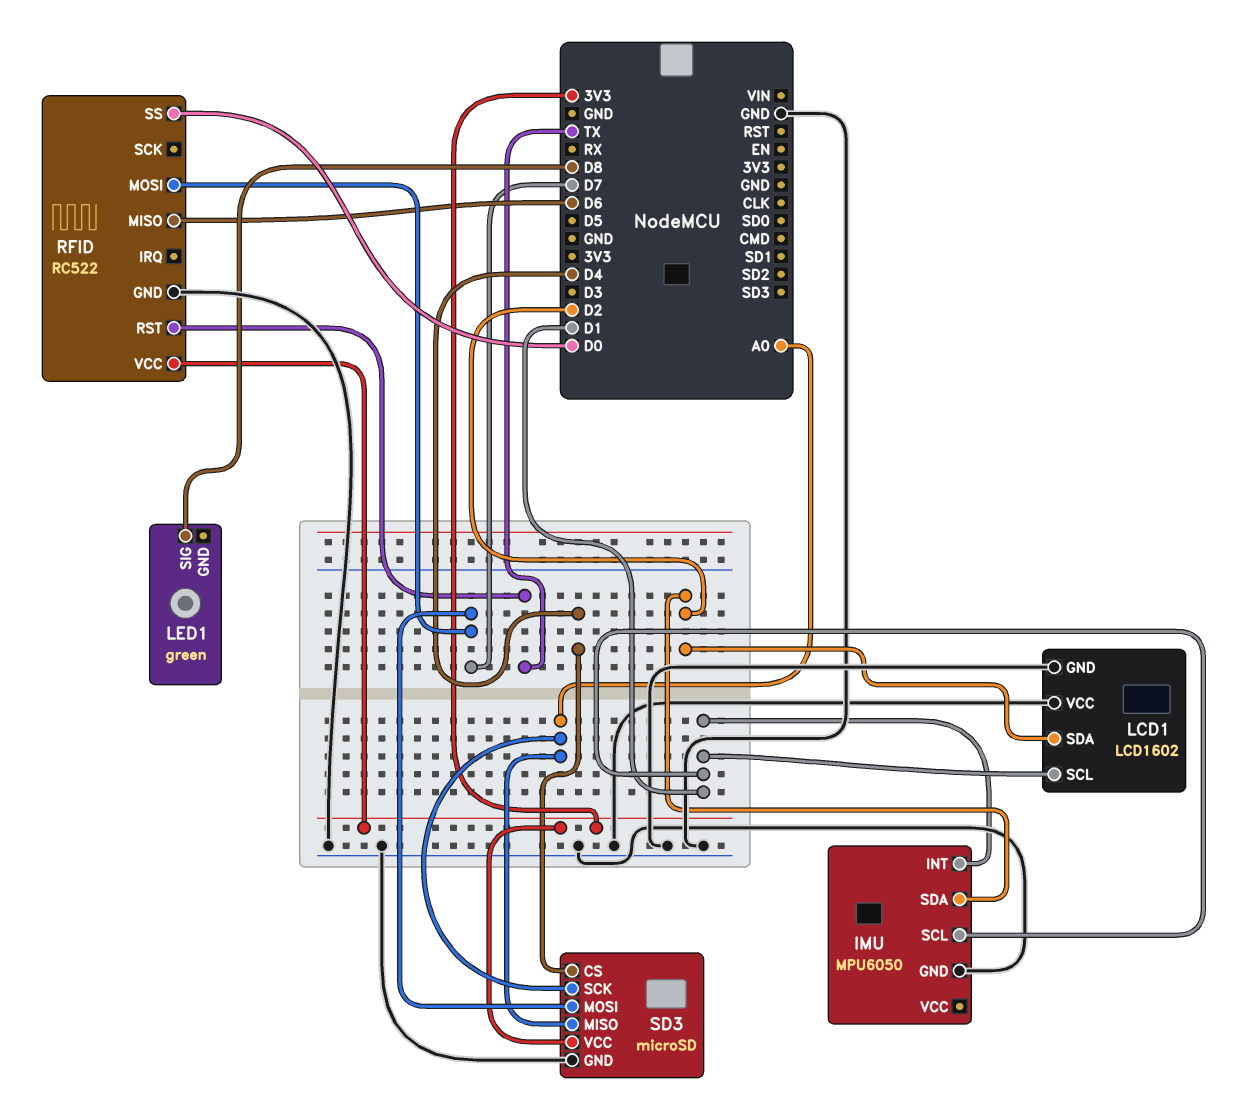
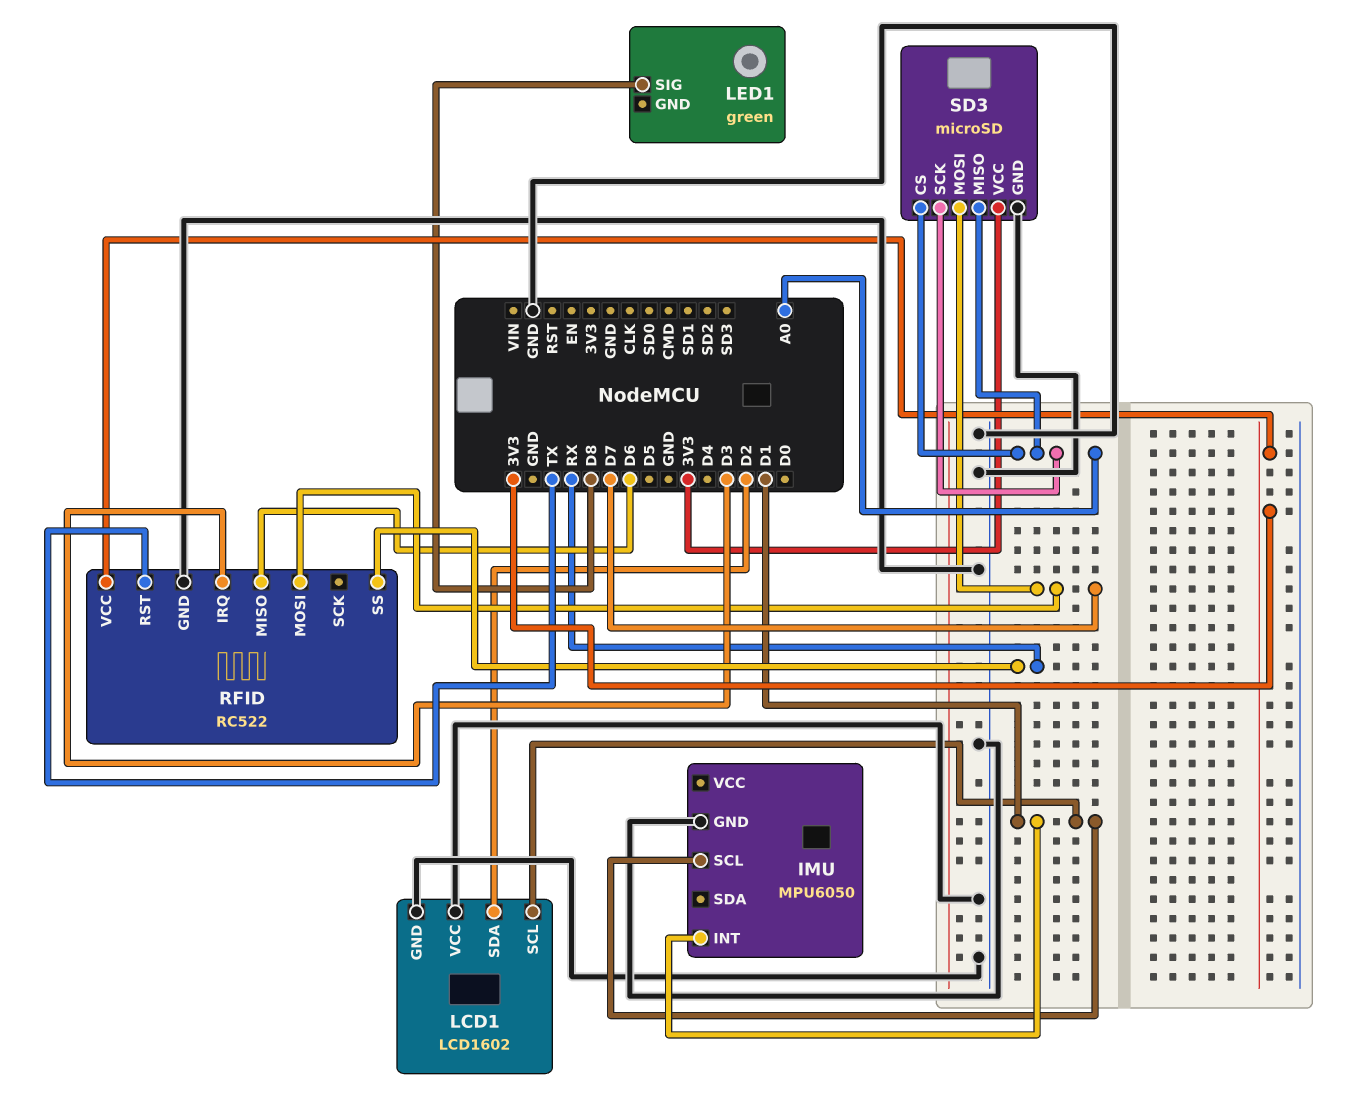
IMU pin SDA: D2 -> none
RFID pin IRQ: none -> D3
RFID pin SS: D0 -> RX
SD3 pin CS: D4 -> A0

